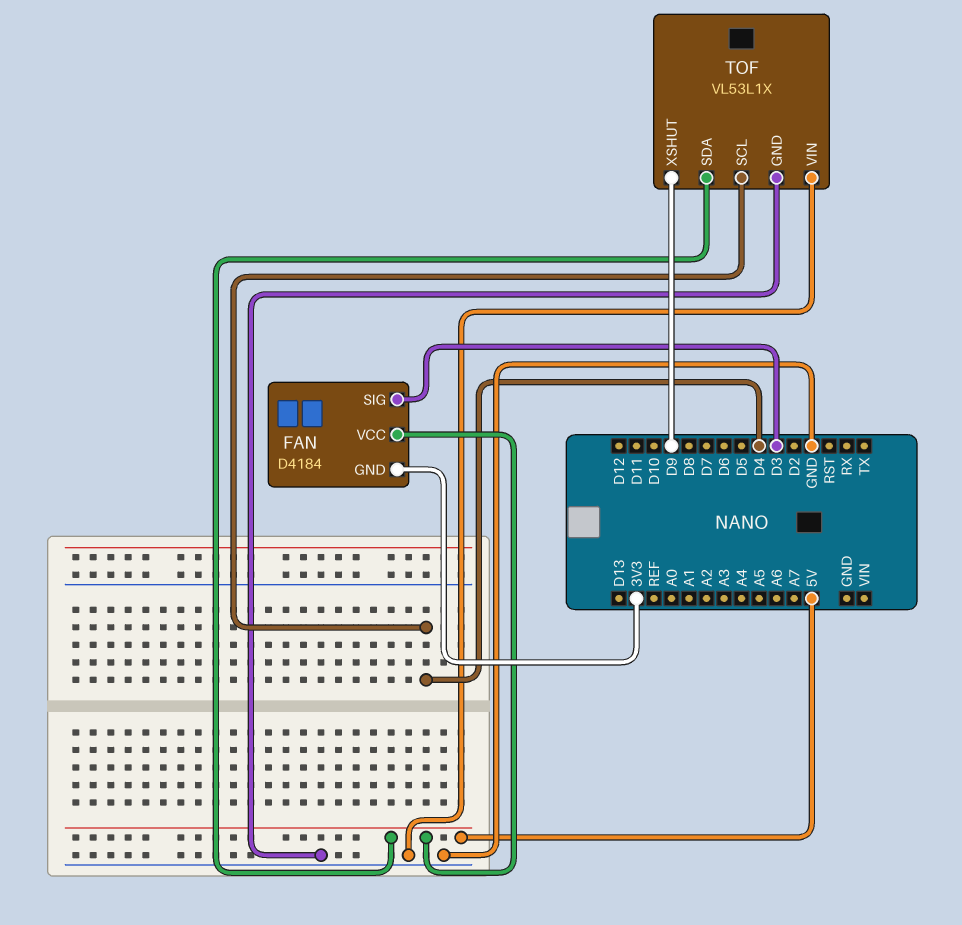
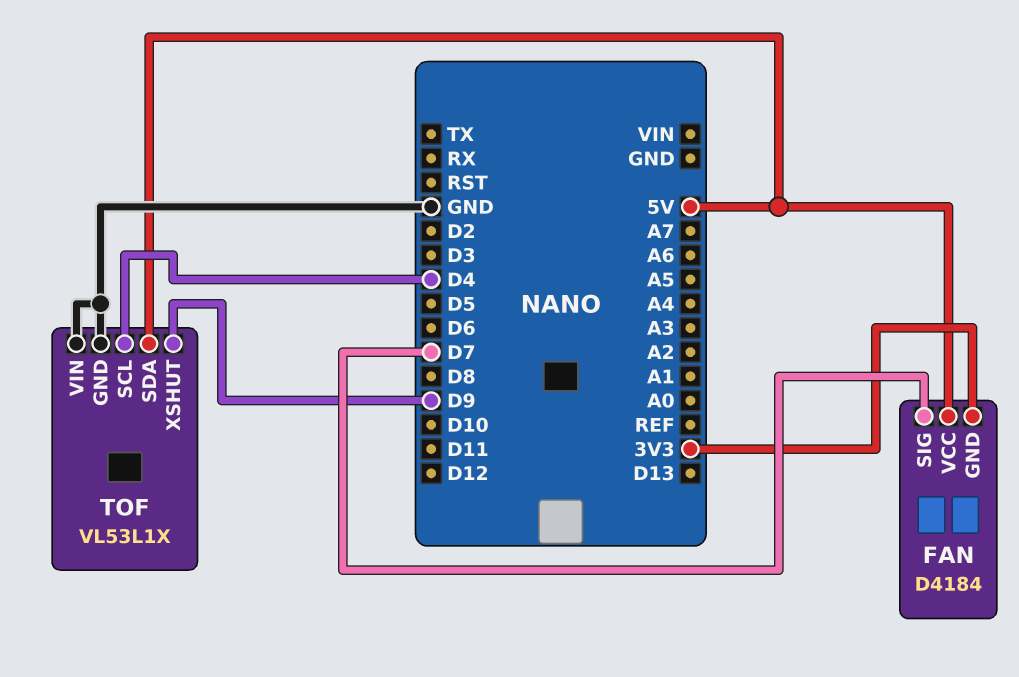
FAN pin SIG: D3 -> D7

